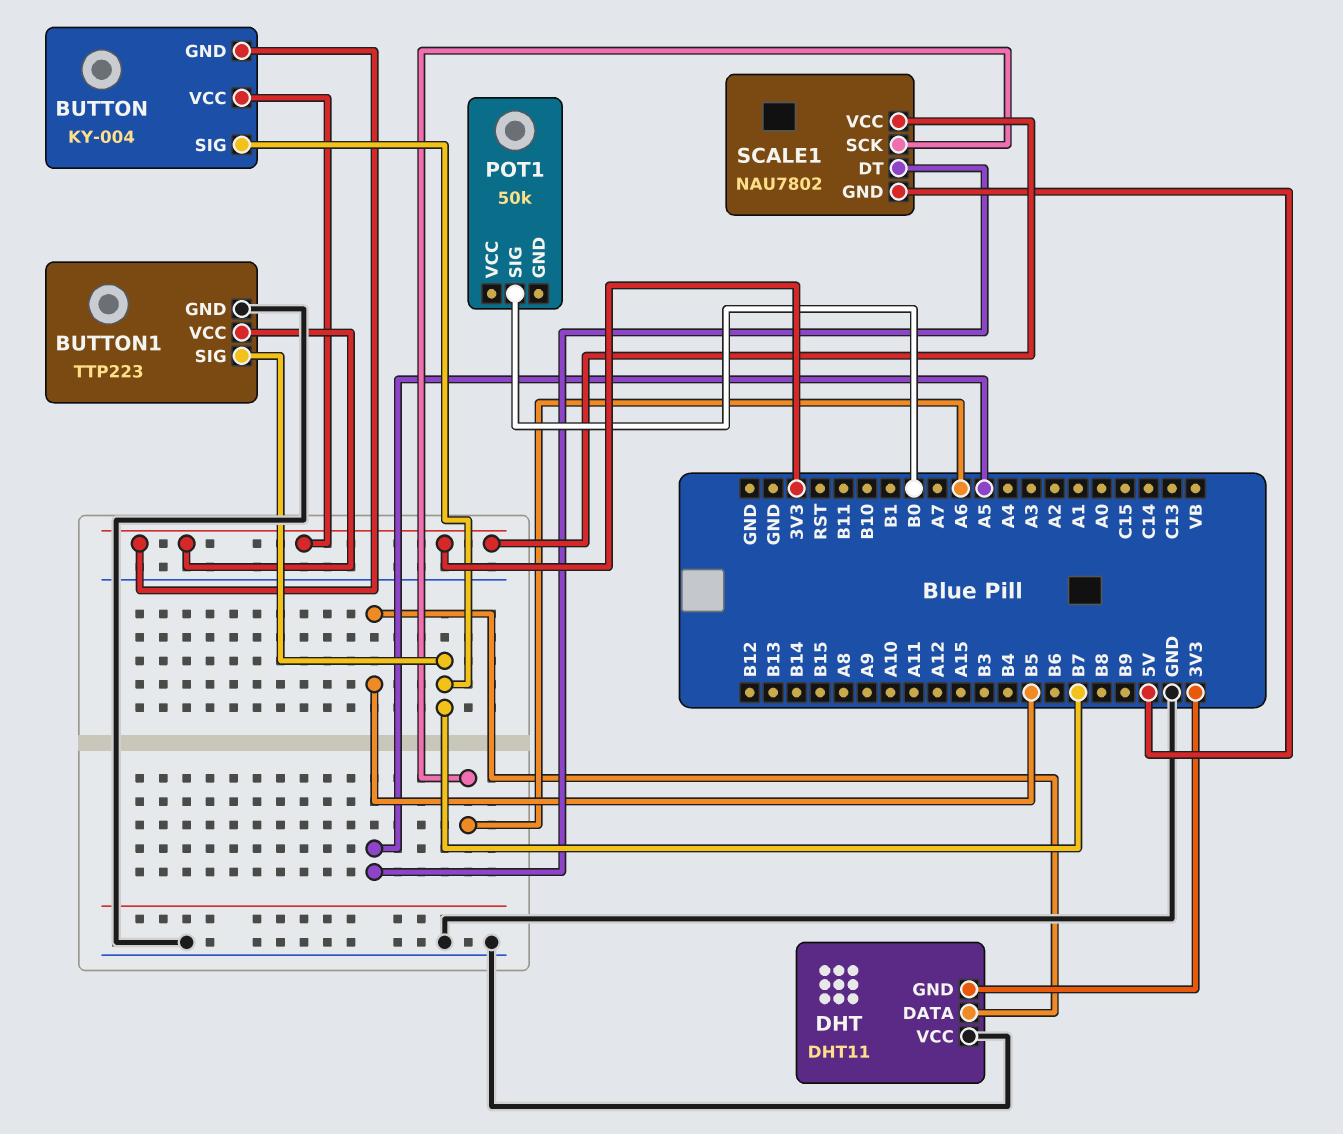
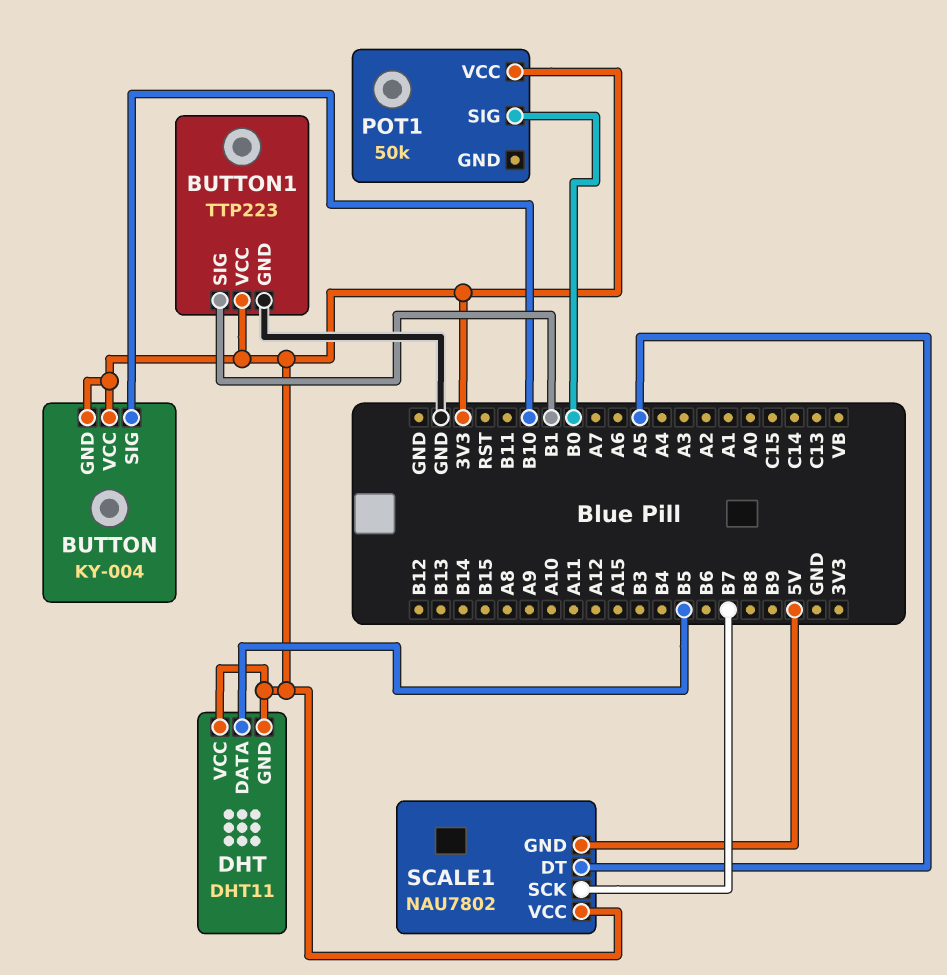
BUTTON pin SIG: B7 -> B10
BUTTON1 pin SIG: B7 -> B1
DHT pin VCC: GND -> 3V3
POT1 pin VCC: none -> 3V3
SCALE1 pin SCK: A6 -> B7

